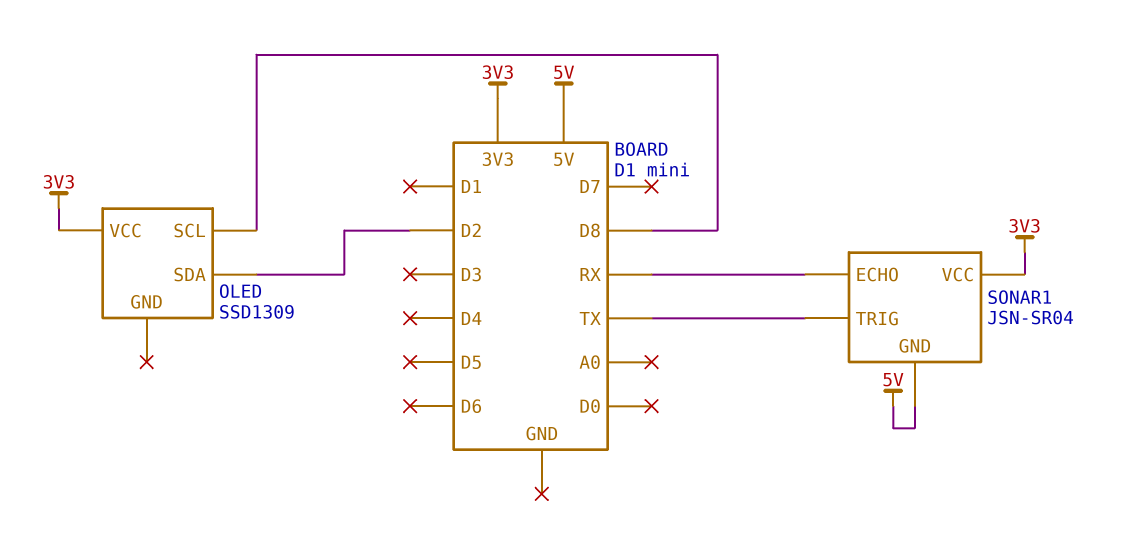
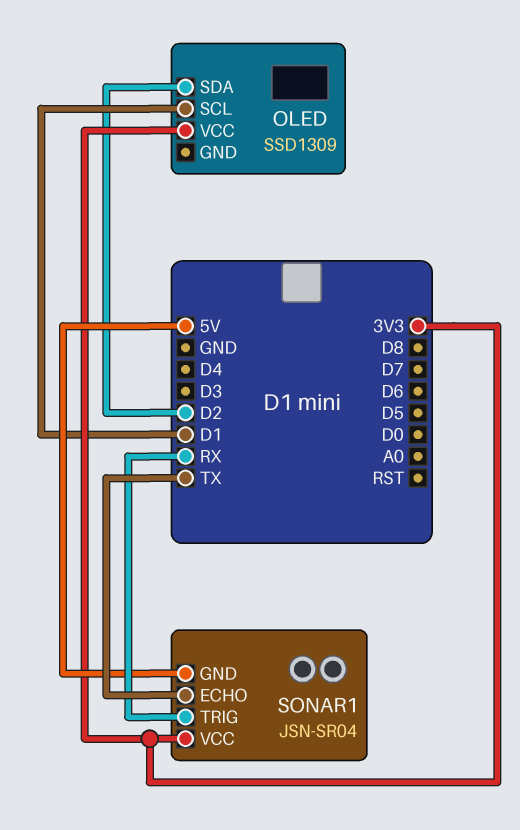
OLED pin SCL: D8 -> D1
SONAR1 pin ECHO: RX -> TX
SONAR1 pin TRIG: TX -> RX

